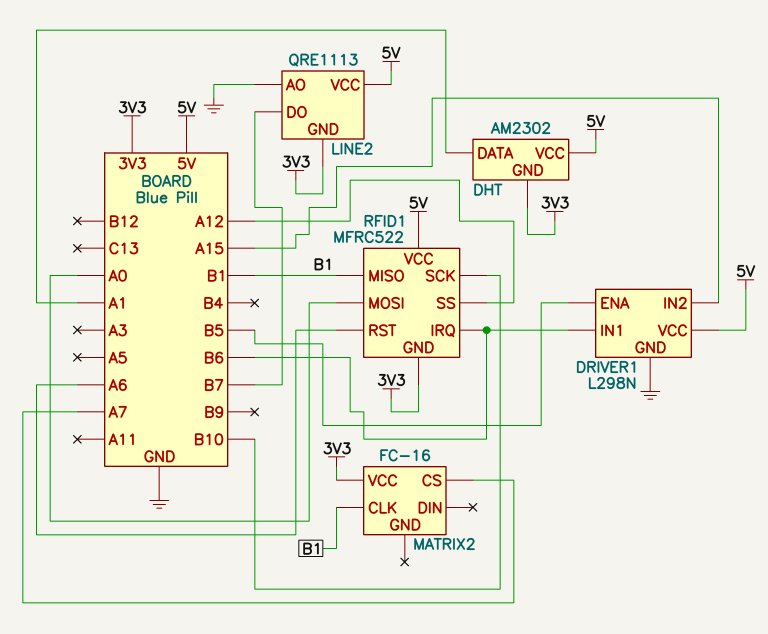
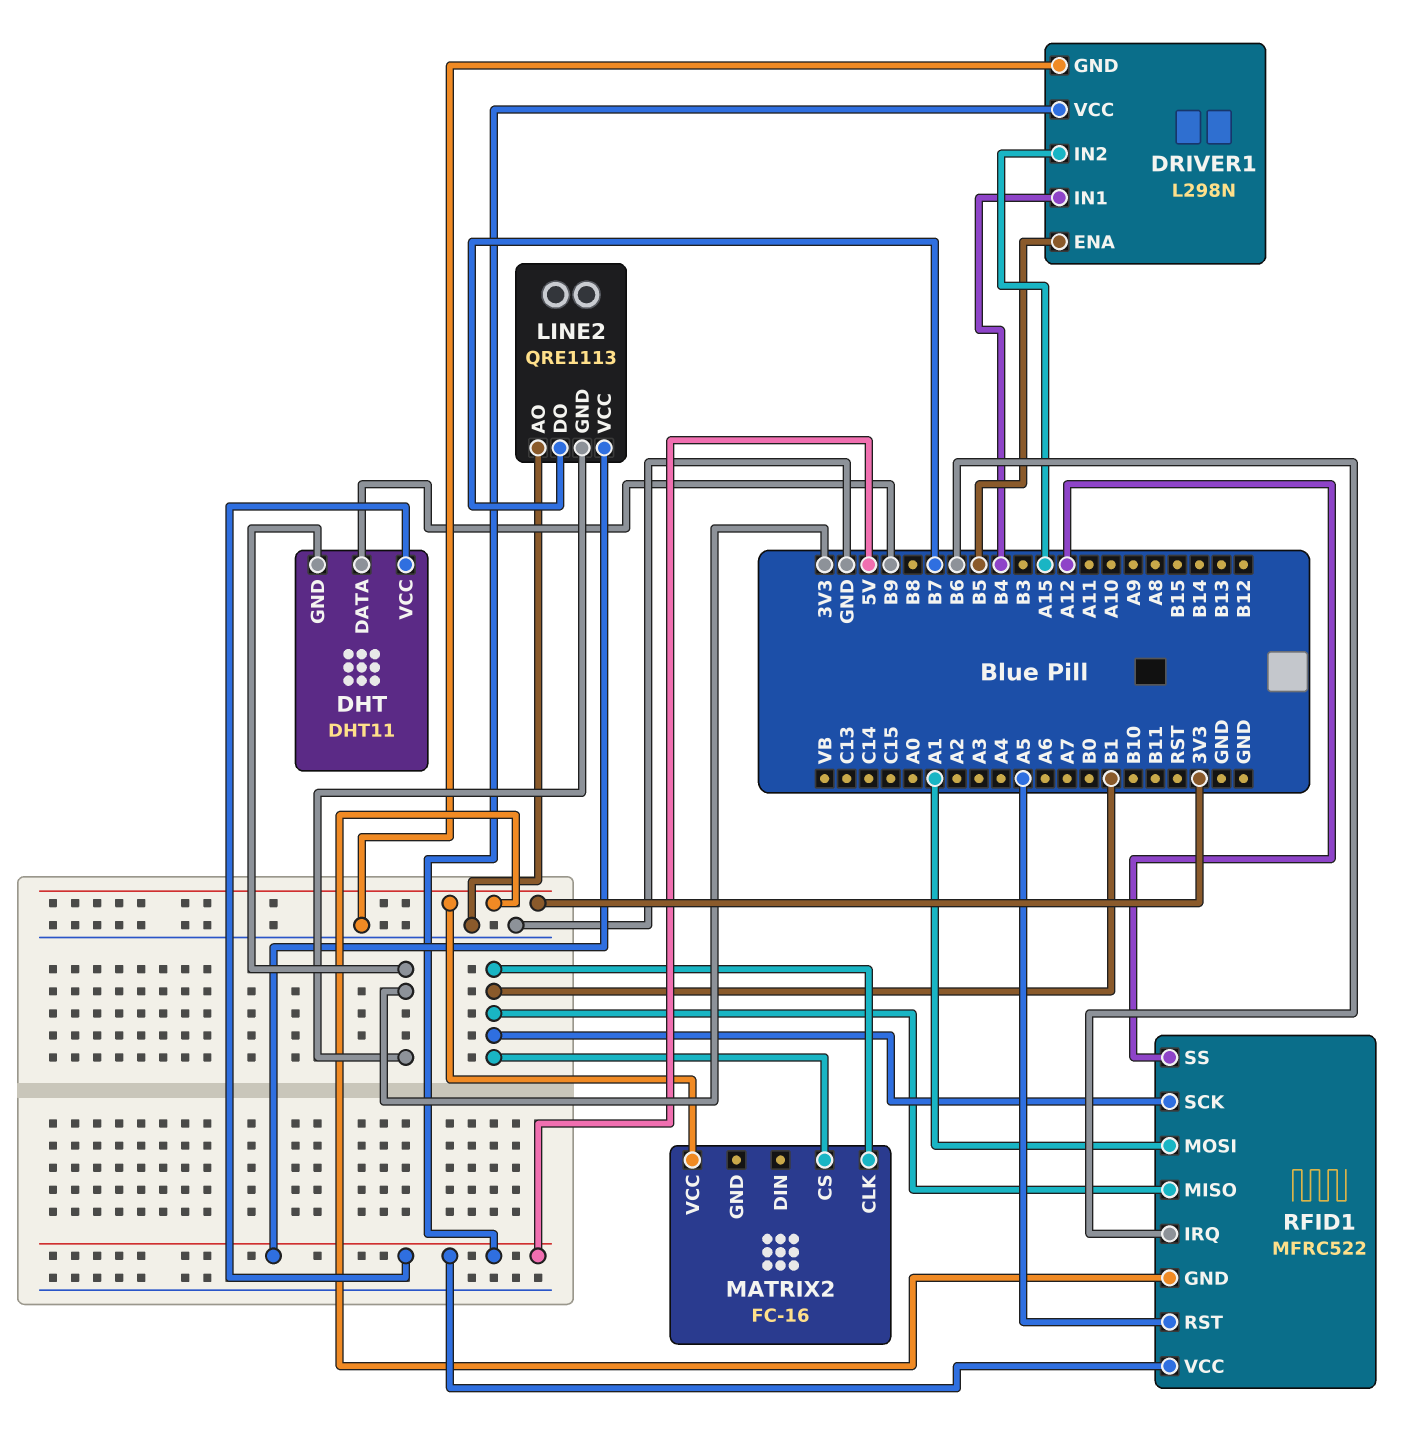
DHT: AM2302 -> DHT11
DHT pin DATA: A1 -> B9
DRIVER1 pin IN1: B6 -> B4
MATRIX2 pin CS: A7 -> B1
RFID1 pin MOSI: A0 -> A1
RFID1 pin RST: A6 -> A5
RFID1 pin SCK: B10 -> B1

